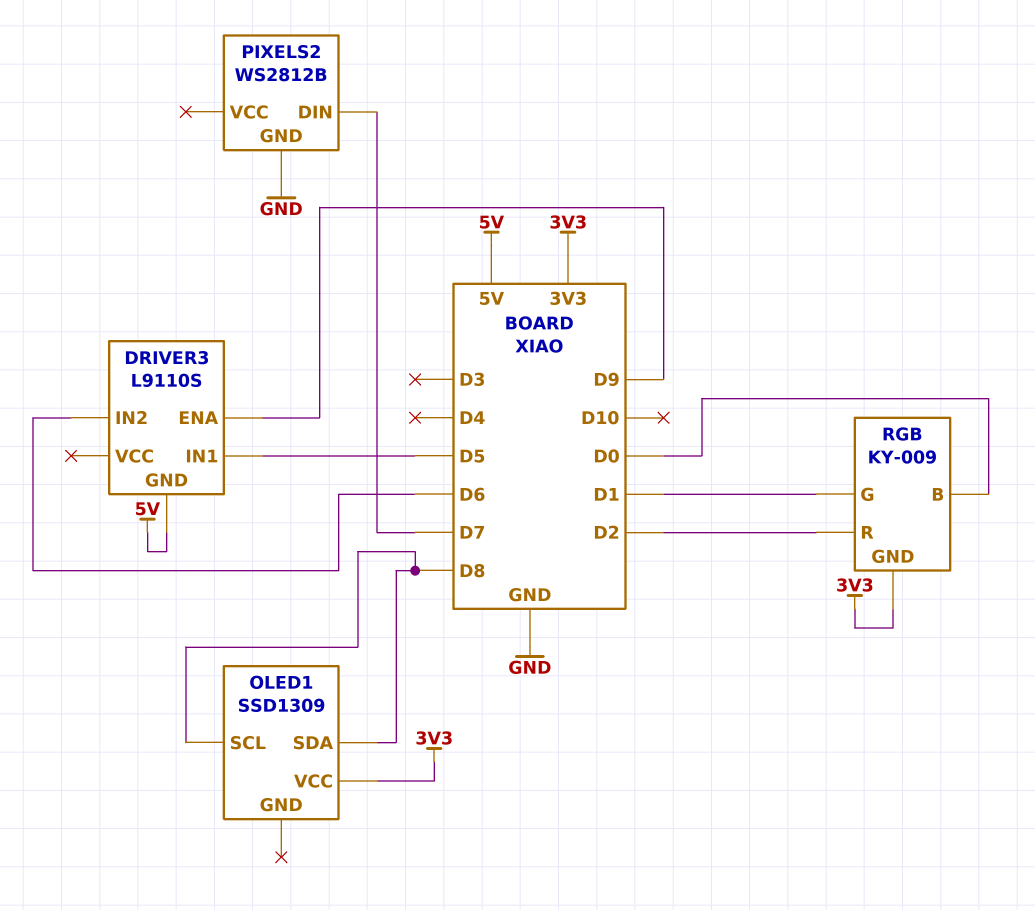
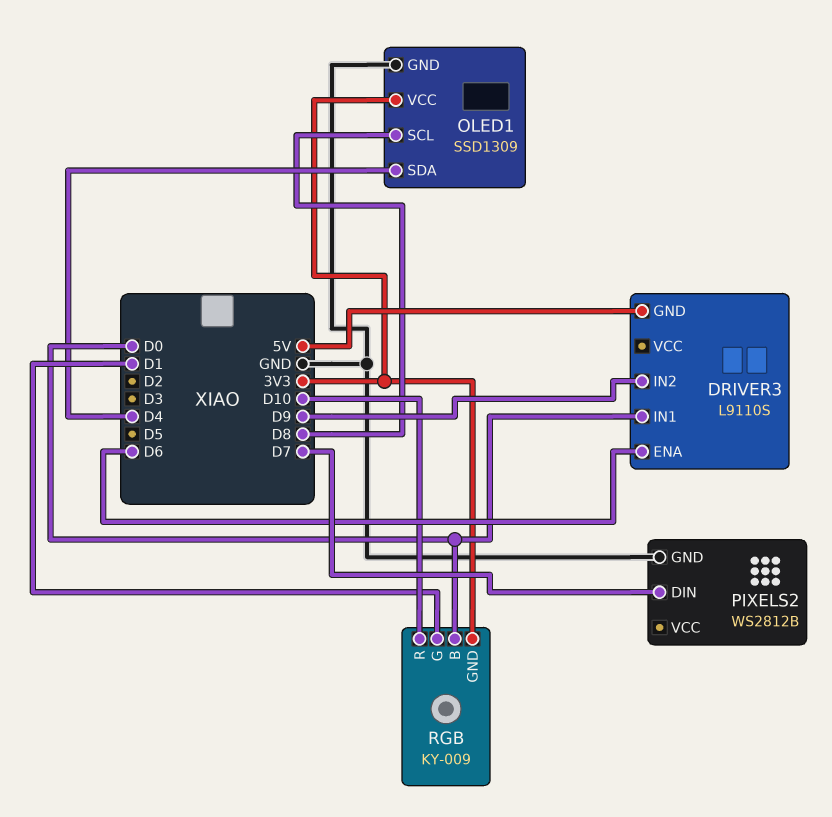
DRIVER3 pin ENA: D9 -> D6
DRIVER3 pin IN1: D5 -> D0
DRIVER3 pin IN2: D6 -> D9
OLED1 pin GND: none -> GND
OLED1 pin SDA: D8 -> D4
RGB pin R: D2 -> D10

